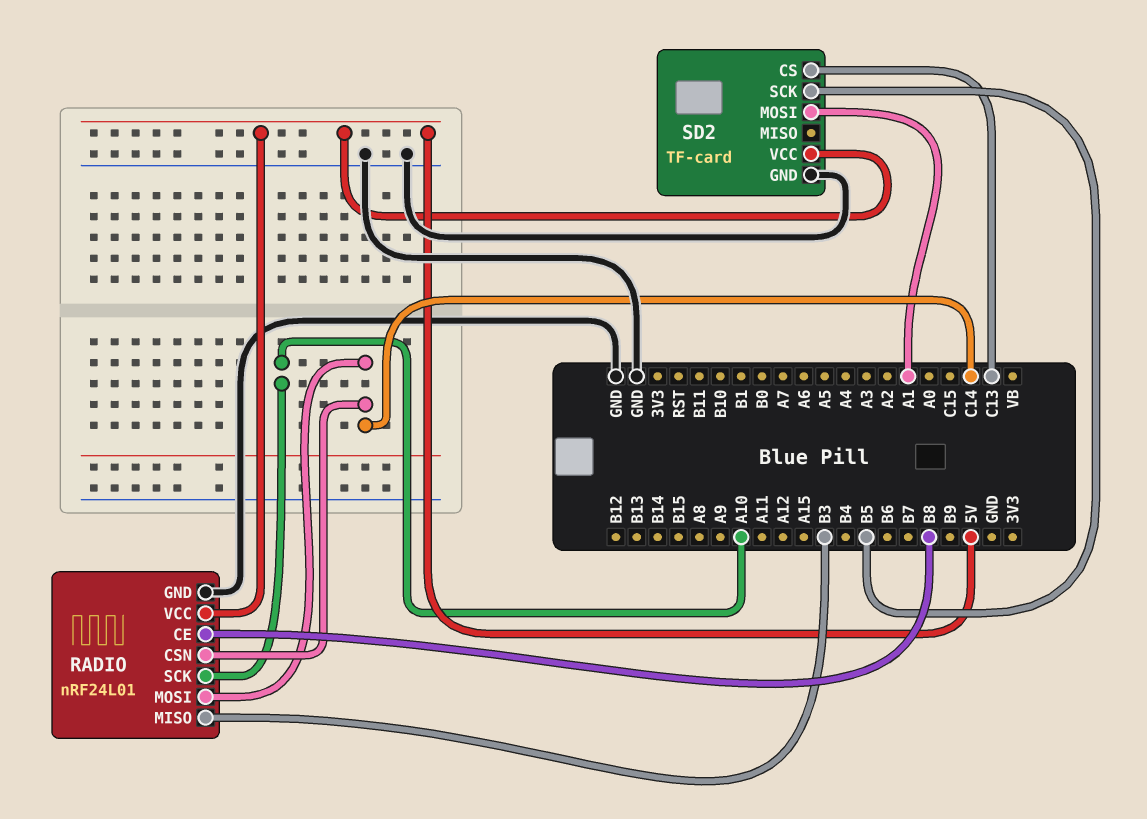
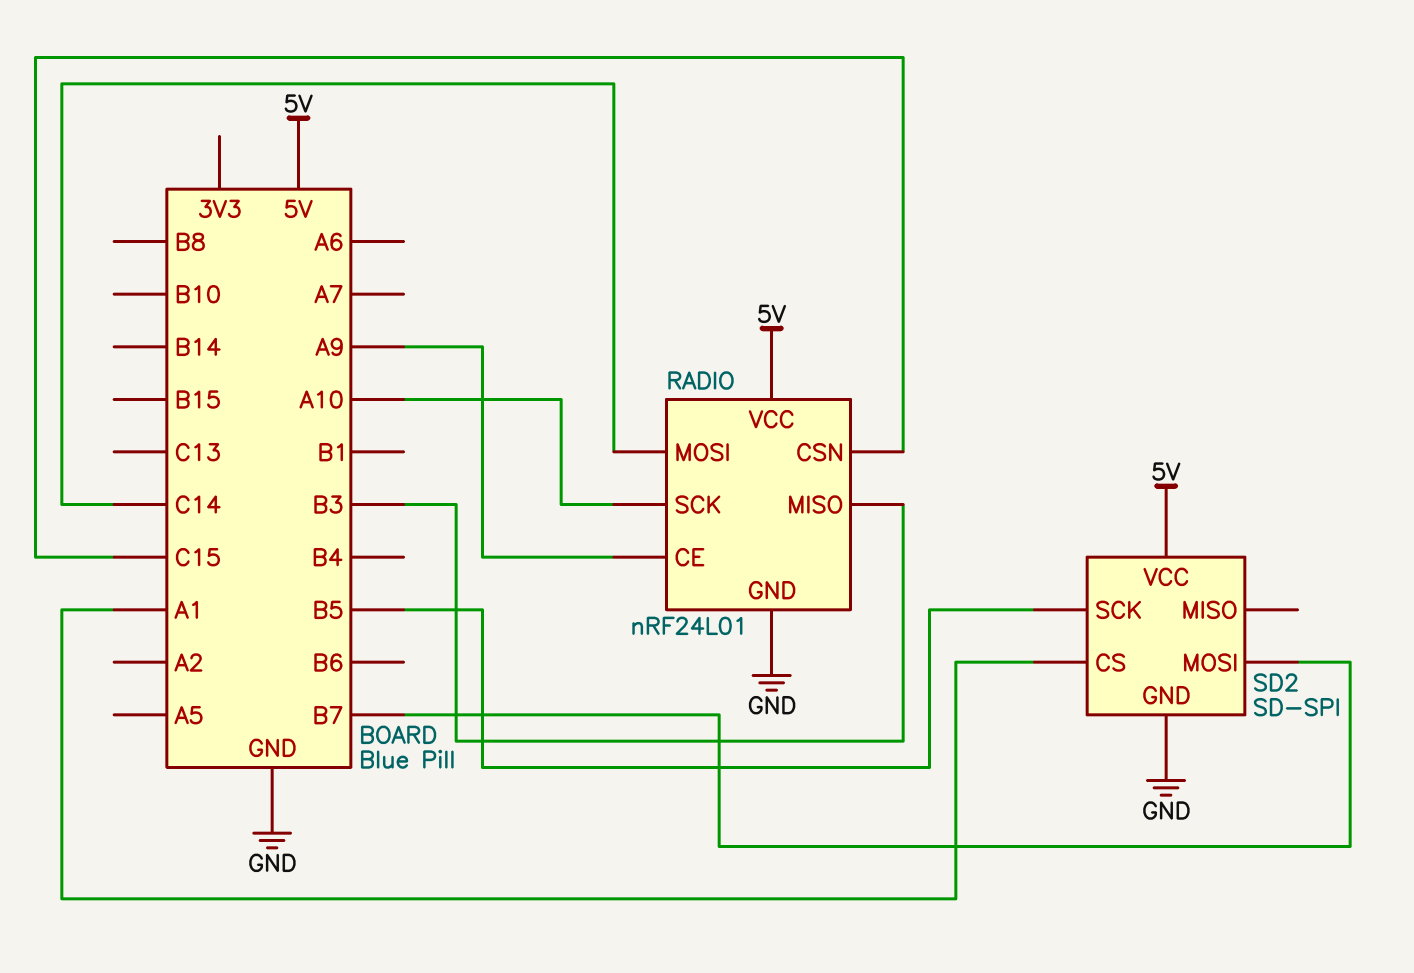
RADIO pin CE: B8 -> A9
RADIO pin CSN: C14 -> C15
SD2: TF-card -> SD-SPI
SD2 pin CS: C13 -> A1
SD2 pin MOSI: A1 -> B7

